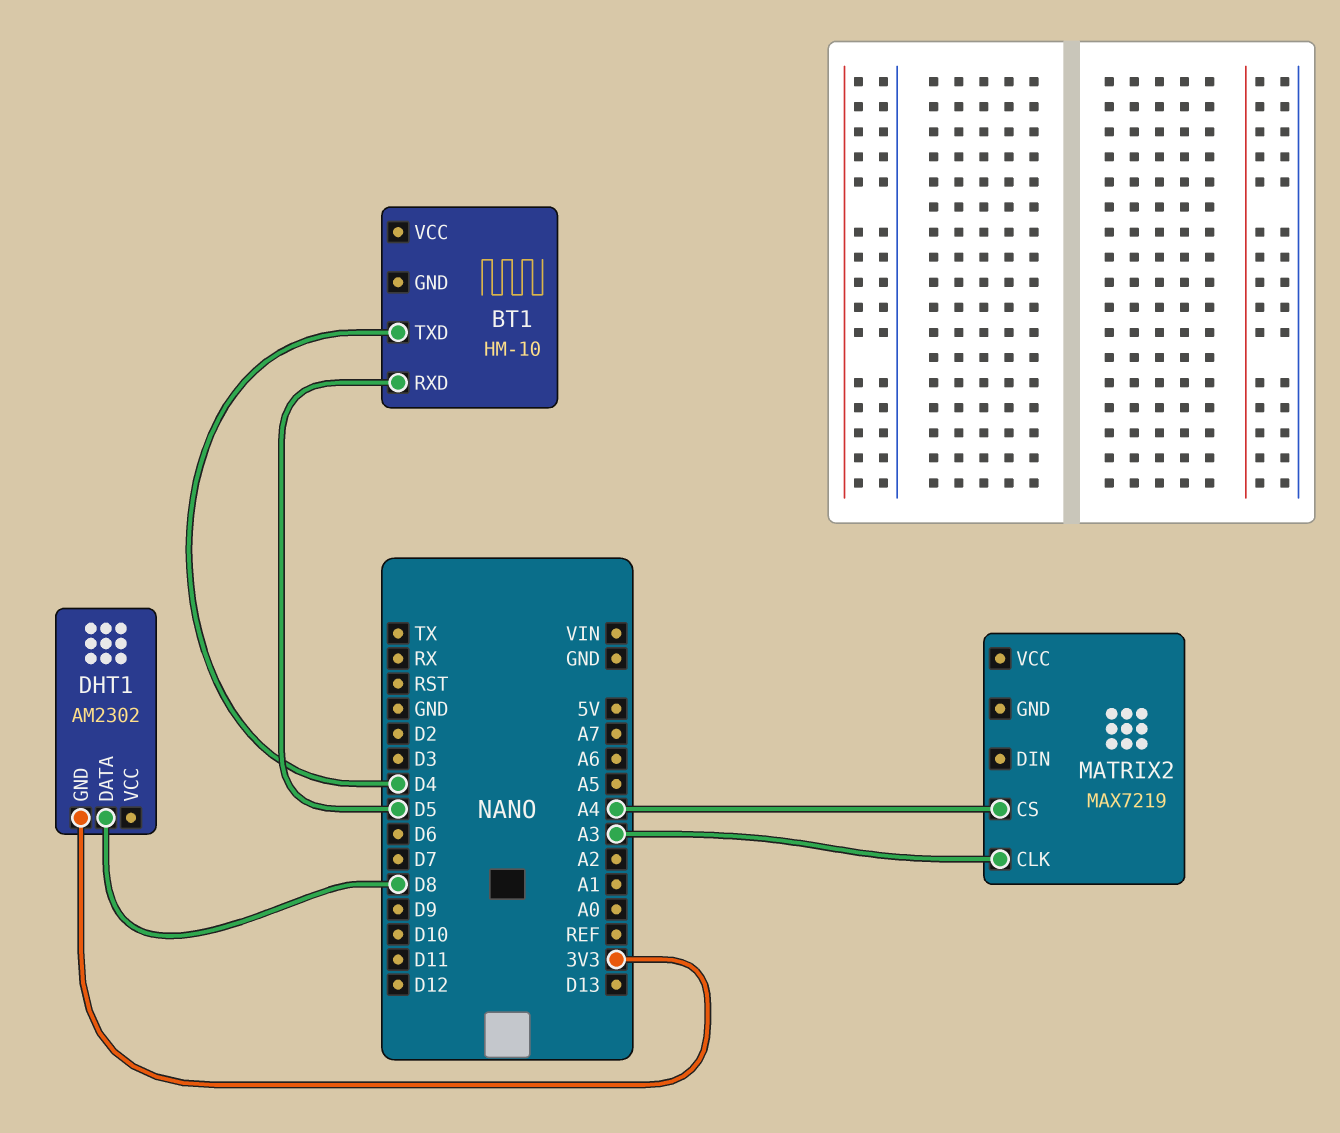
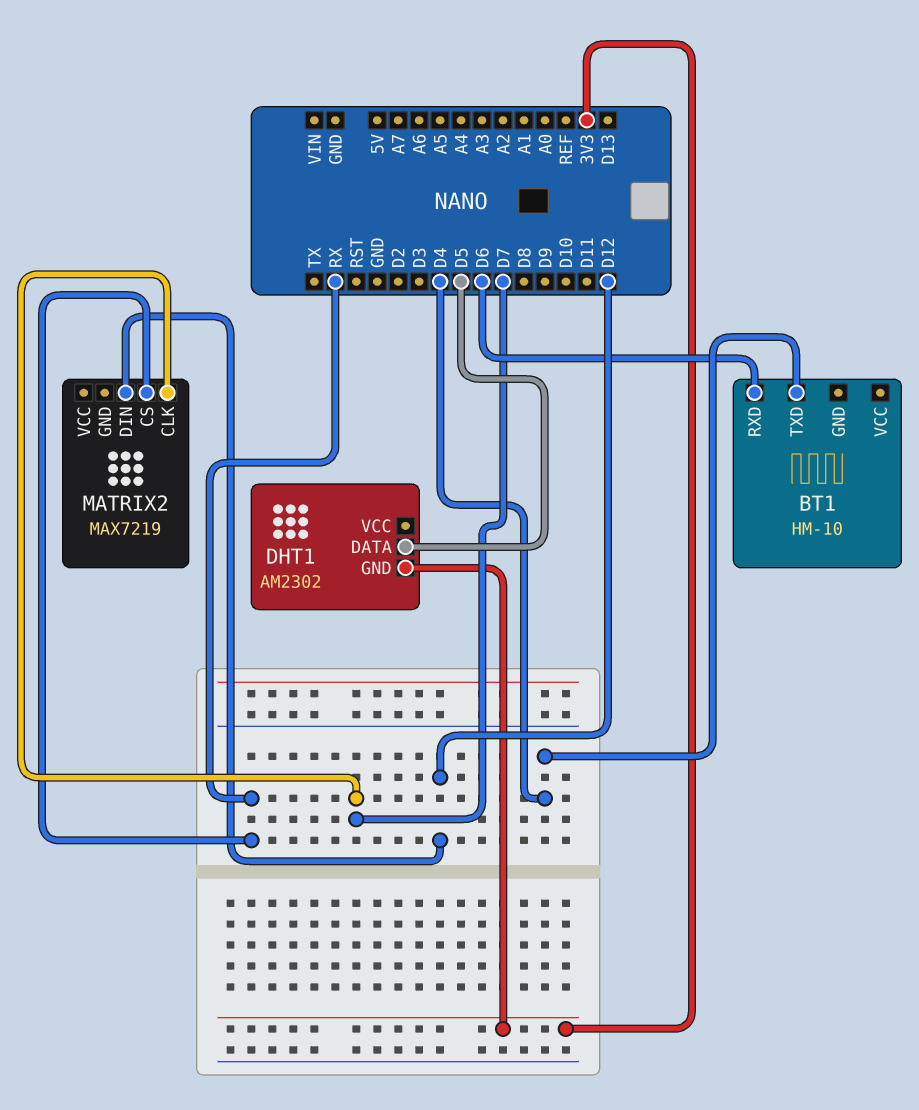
BT1 pin RXD: D5 -> D6
DHT1 pin DATA: D8 -> D5
MATRIX2 pin CLK: A3 -> D7
MATRIX2 pin CS: A4 -> RX
MATRIX2 pin DIN: none -> D12

